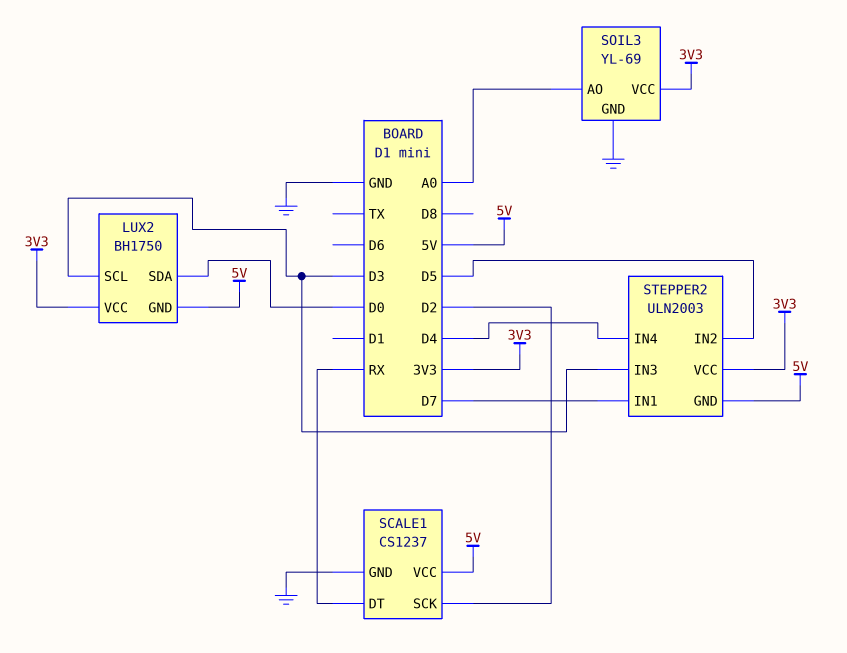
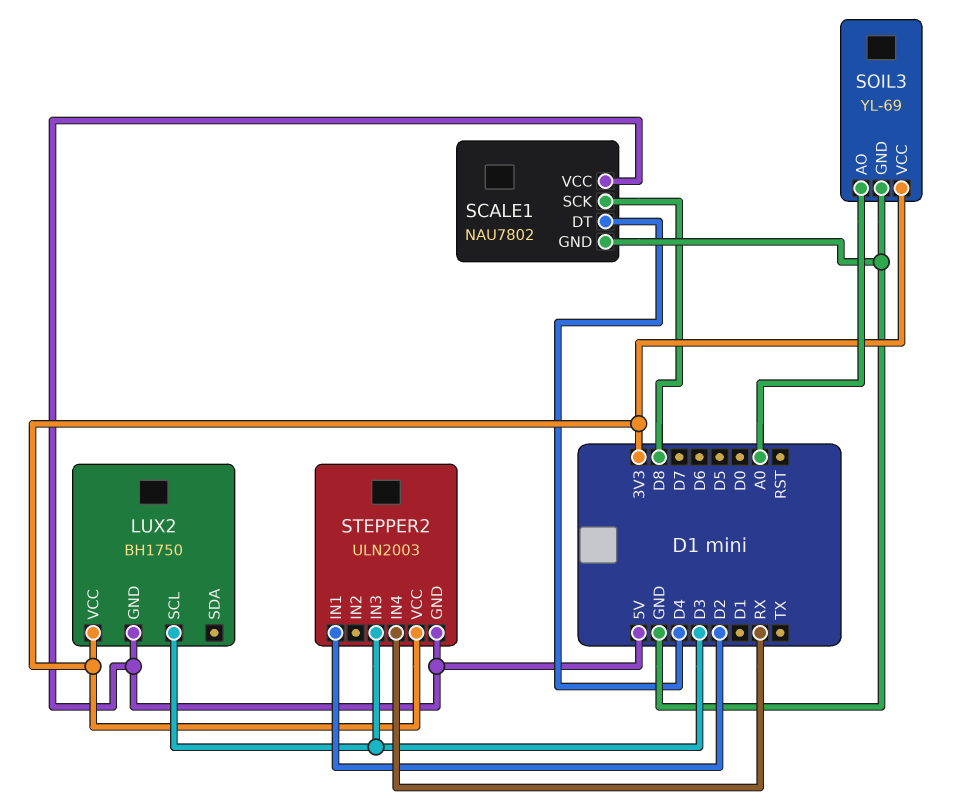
LUX2 pin SDA: D0 -> none
SCALE1: CS1237 -> NAU7802
SCALE1 pin DT: RX -> D4
SCALE1 pin SCK: D2 -> D8
STEPPER2 pin IN1: D7 -> D2
STEPPER2 pin IN2: D5 -> none
STEPPER2 pin IN4: D4 -> RX

